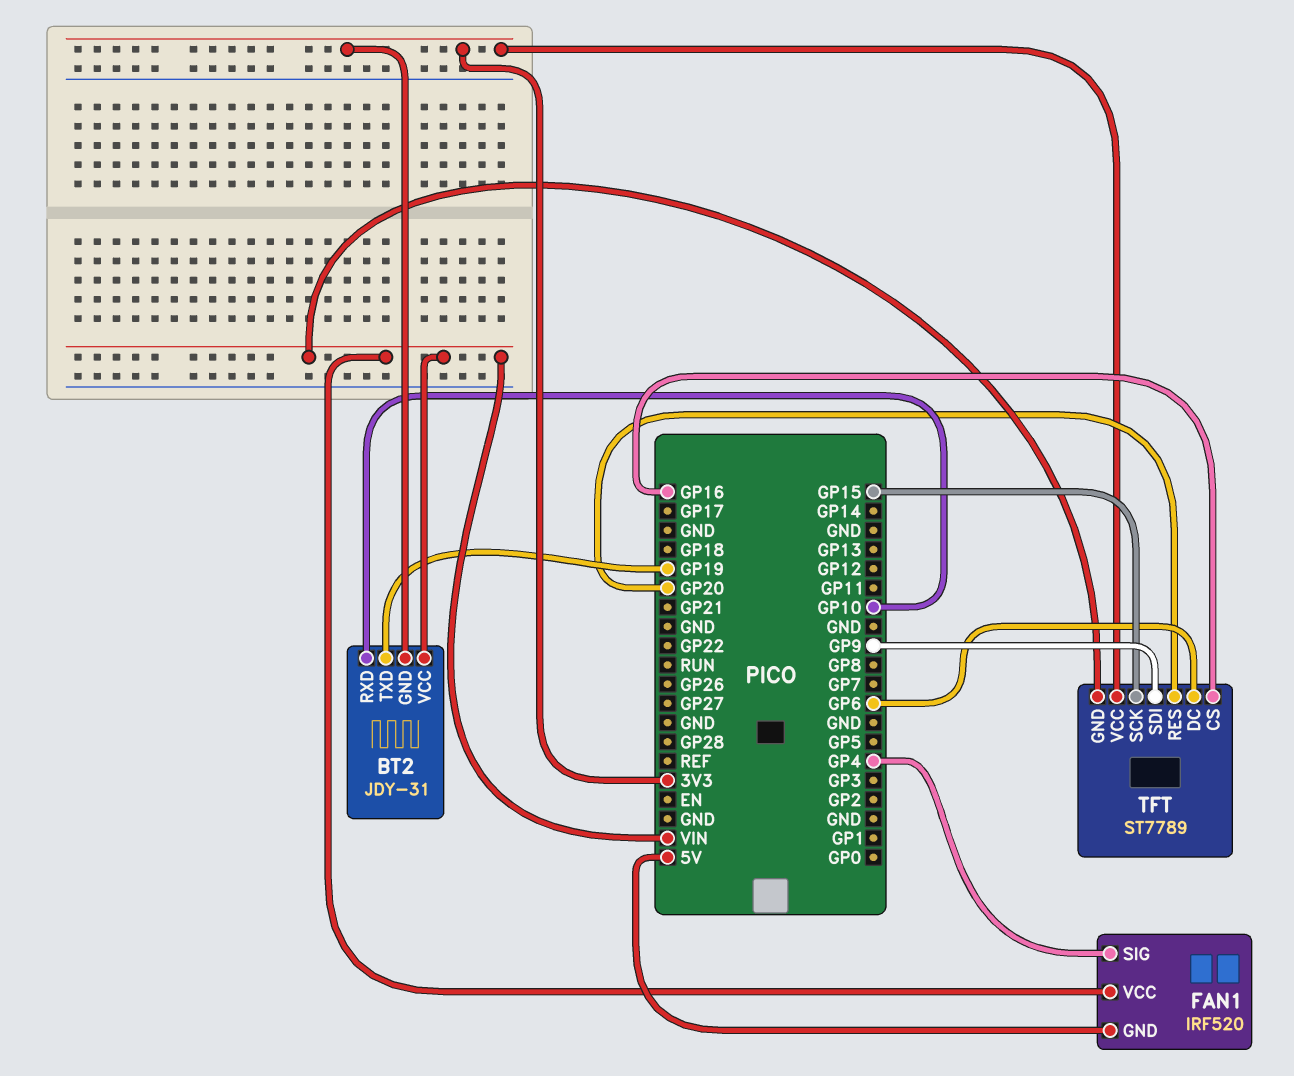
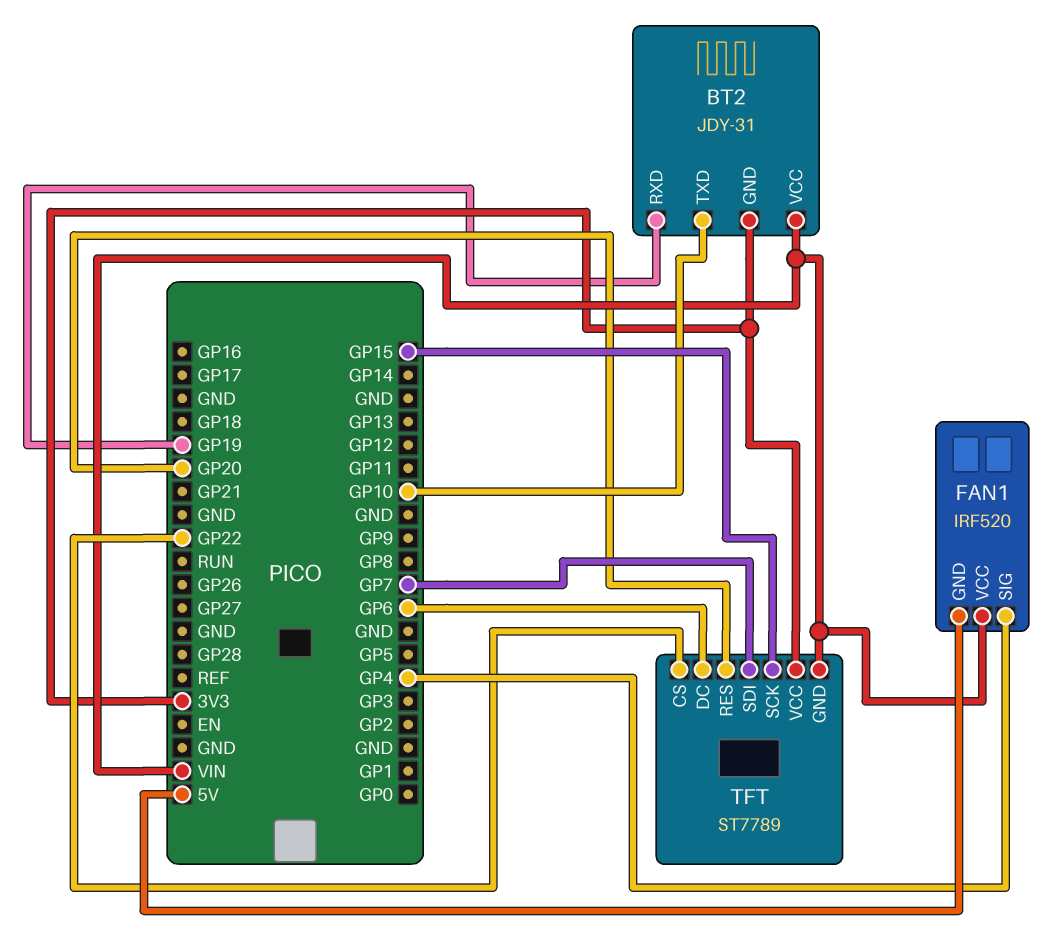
BT2 pin RXD: GP10 -> GP19
BT2 pin TXD: GP19 -> GP10
TFT pin CS: GP16 -> GP22
TFT pin SDI: GP9 -> GP7

